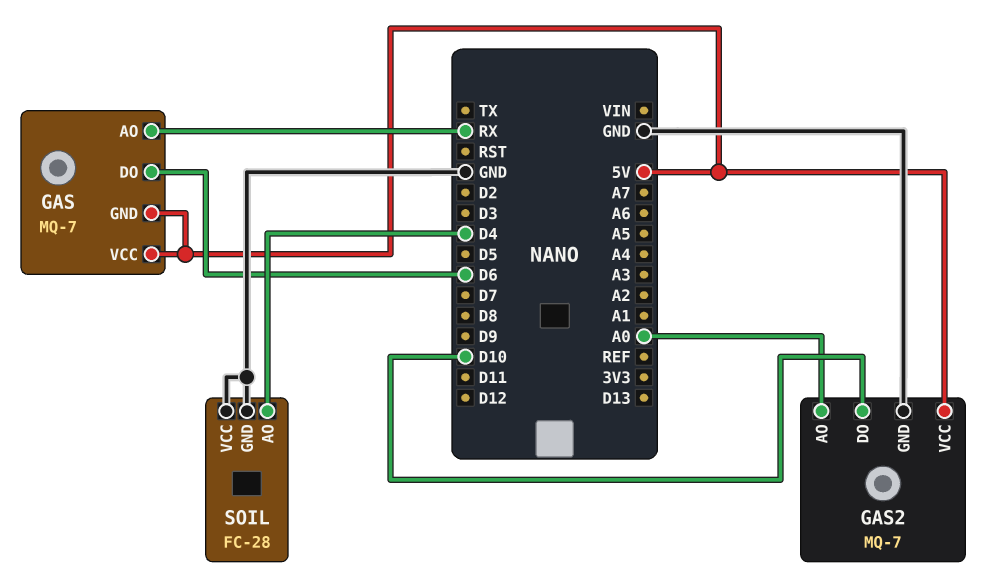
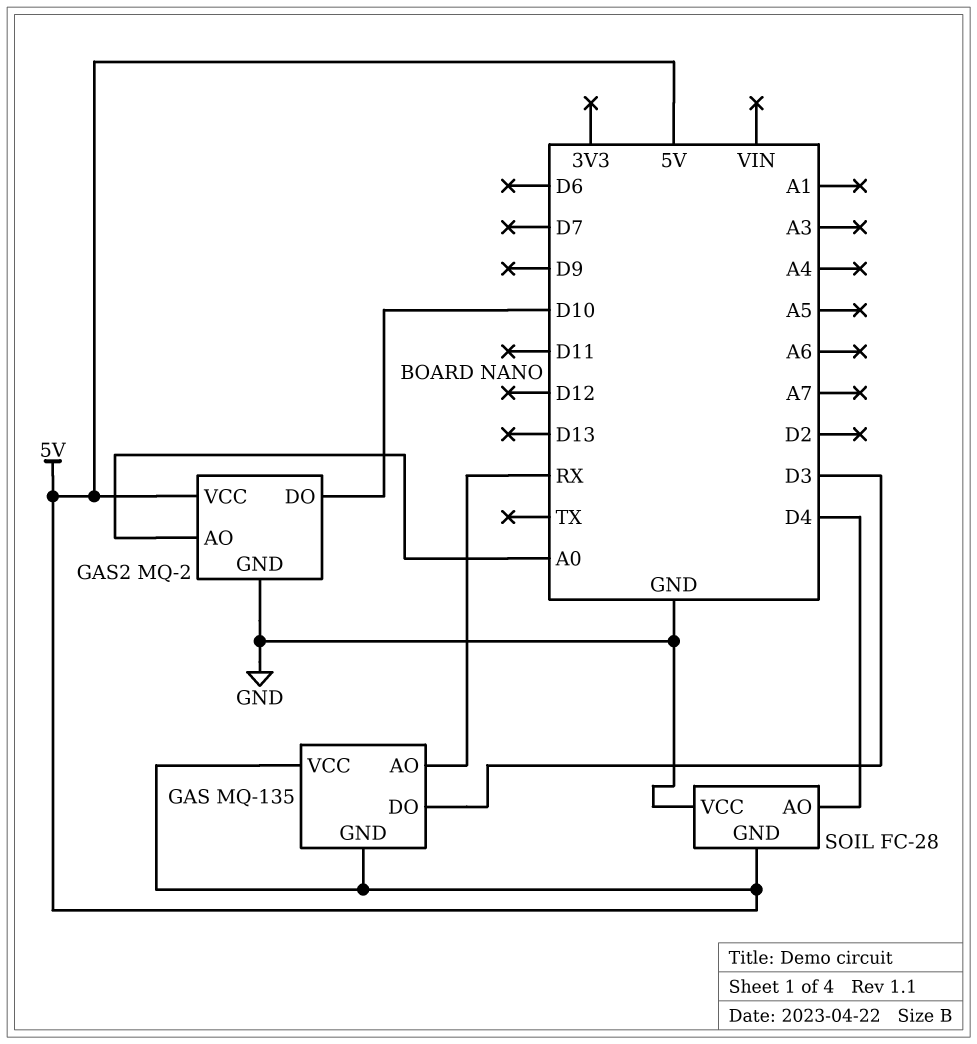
GAS: MQ-7 -> MQ-135
GAS pin DO: D6 -> D3
GAS2: MQ-7 -> MQ-2
SOIL pin GND: GND -> 5V

